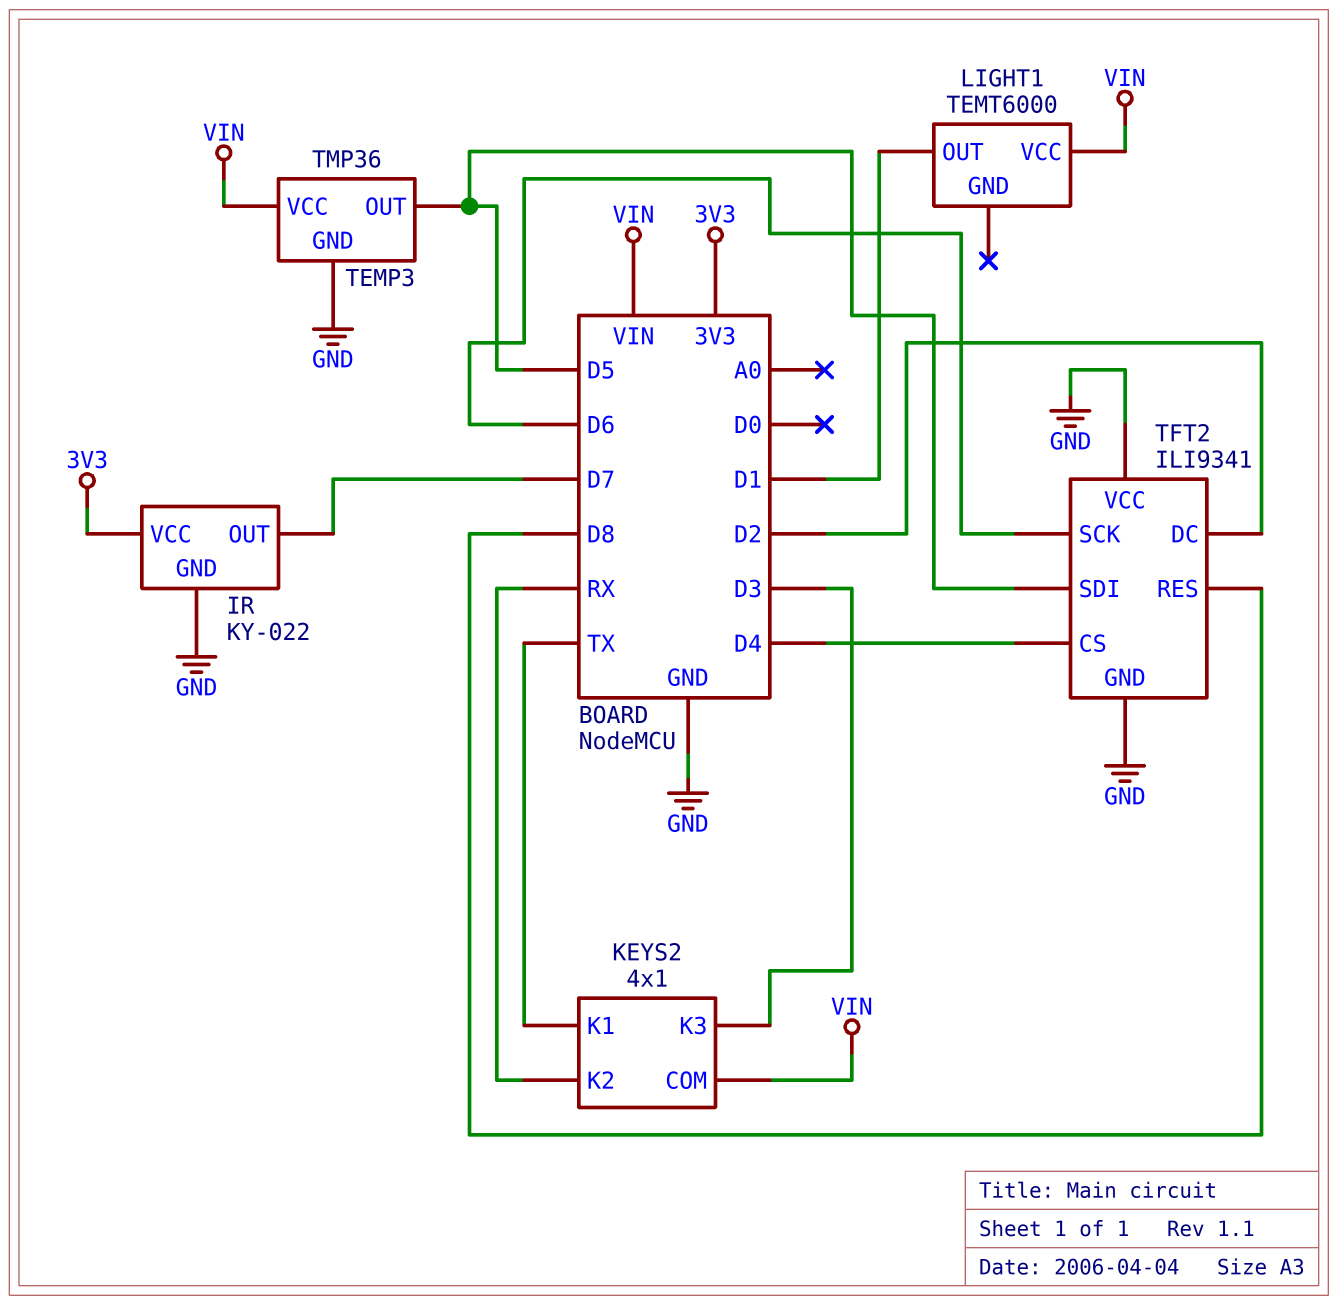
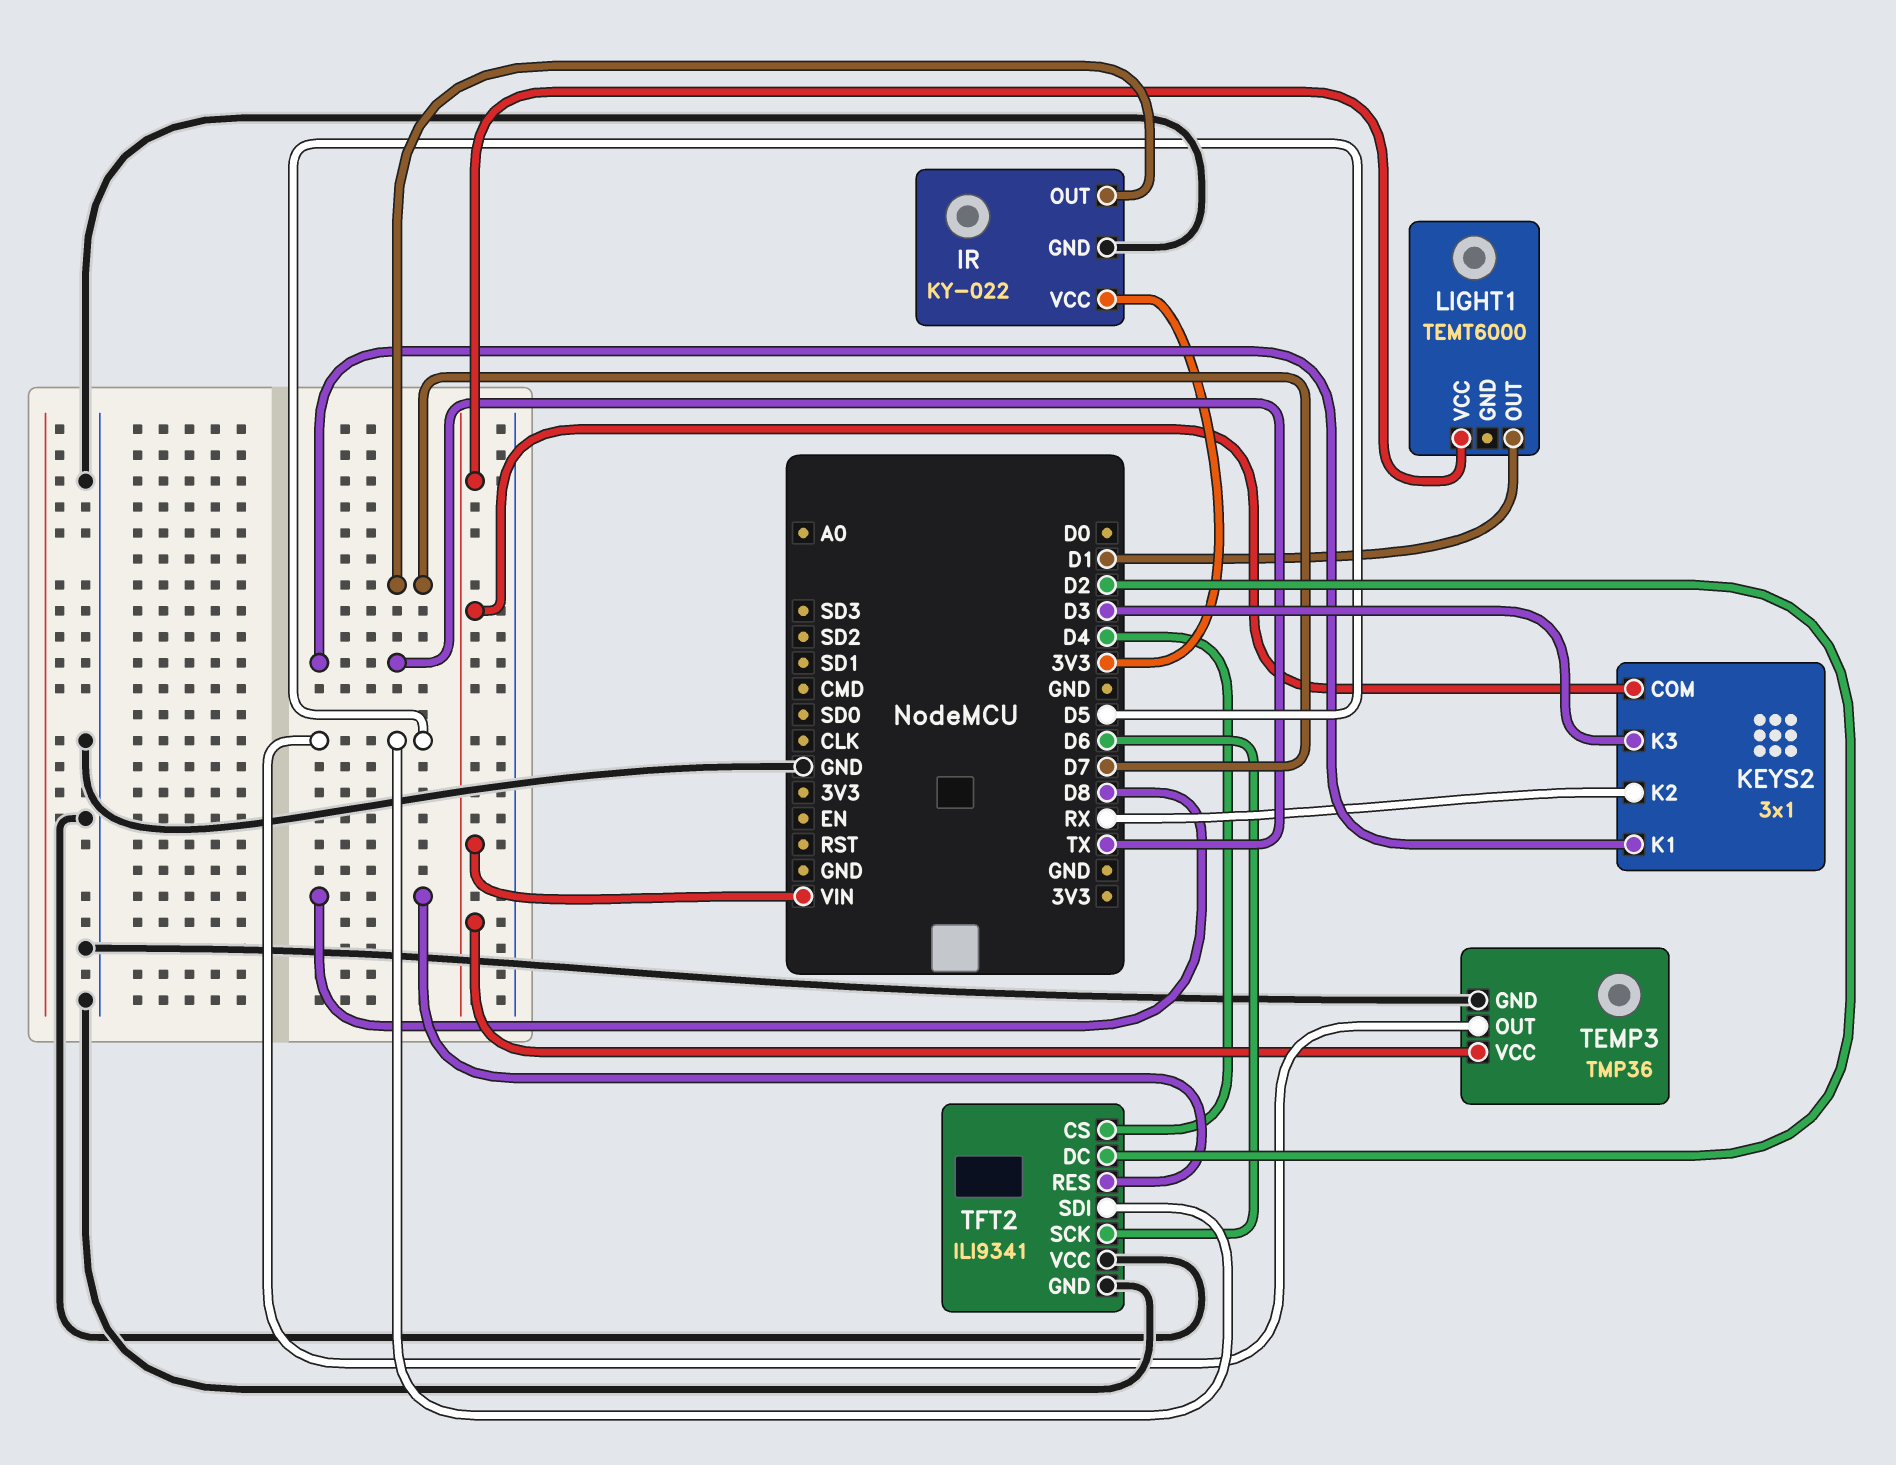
KEYS2: 4x1 -> 3x1

